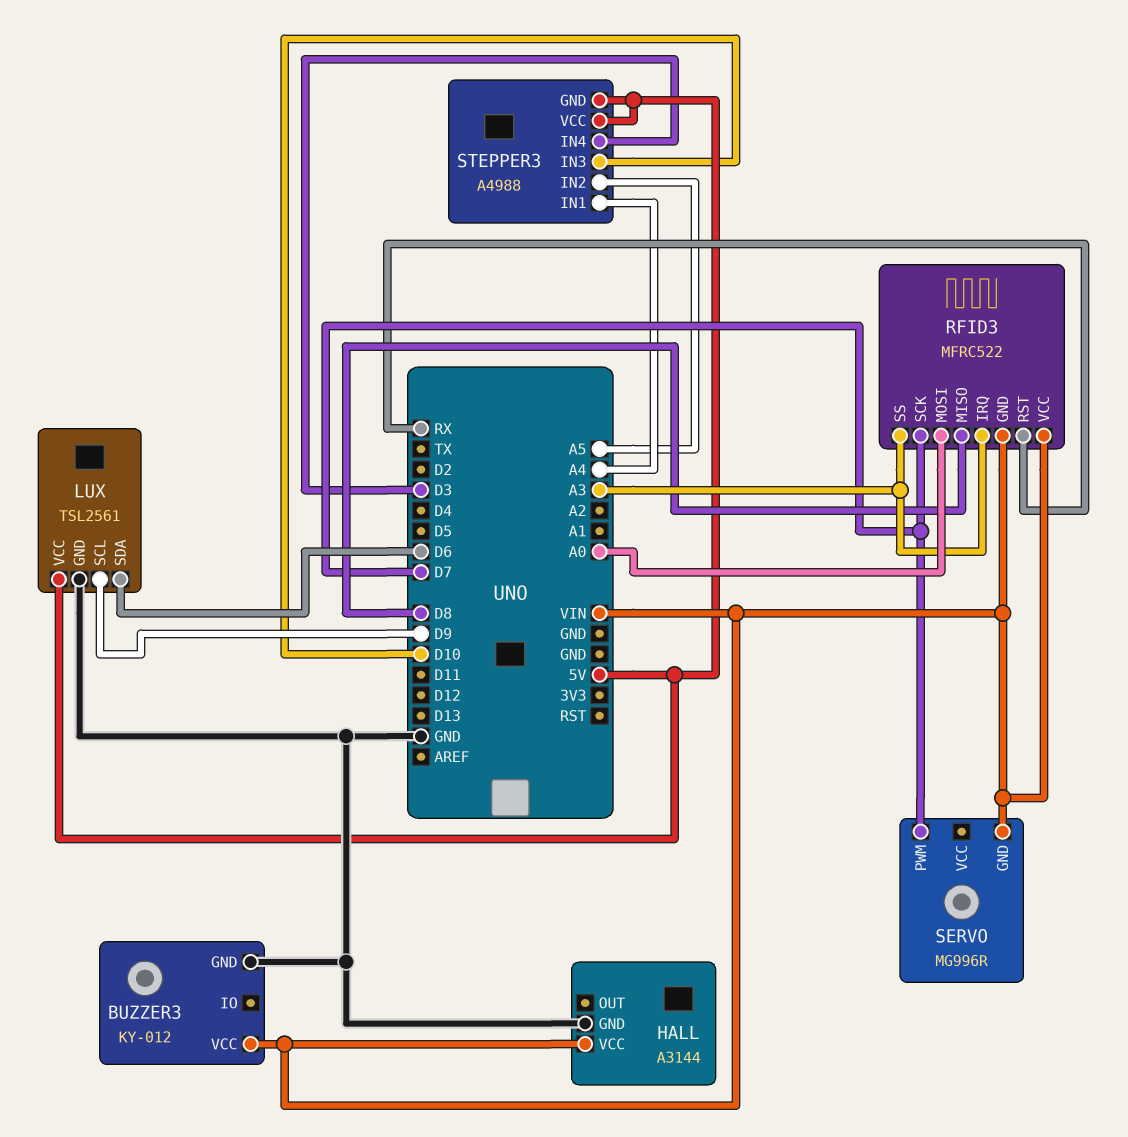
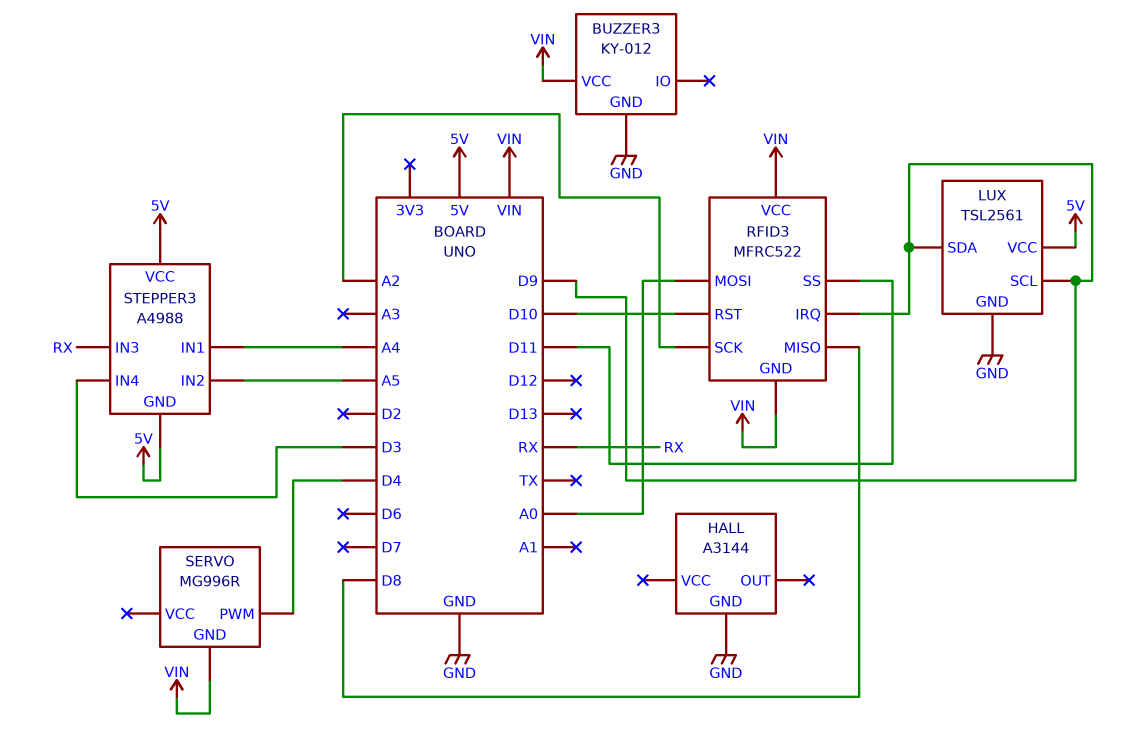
HALL pin VCC: VIN -> none
LUX pin SDA: D6 -> D9
RFID3 pin IRQ: A3 -> D9
RFID3 pin RST: RX -> D10
RFID3 pin SCK: D7 -> A2
RFID3 pin SS: A3 -> D11
SERVO pin PWM: D7 -> D4
STEPPER3 pin IN3: D10 -> RX

